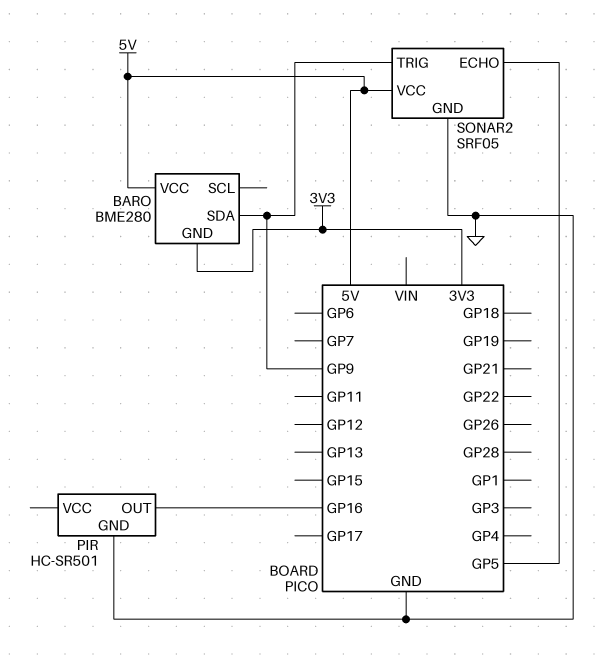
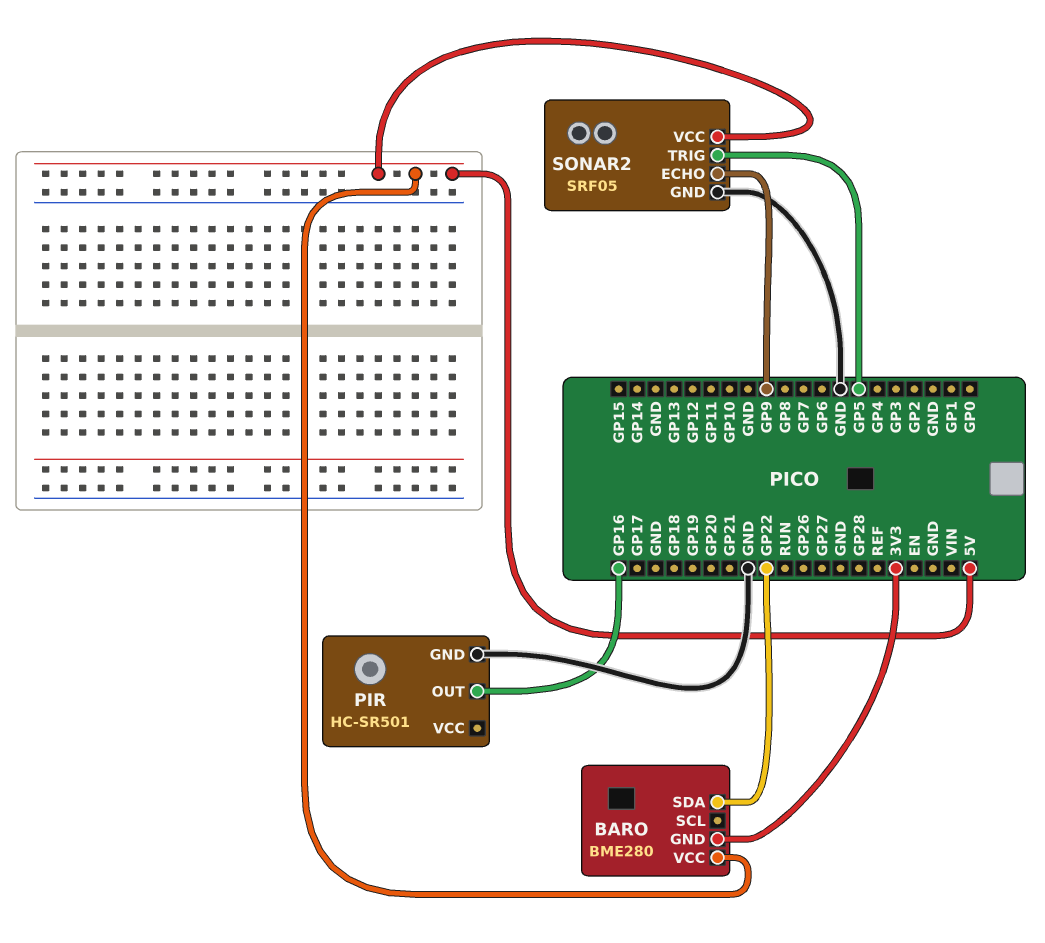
BARO pin SDA: GP9 -> GP22
SONAR2 pin ECHO: GP5 -> GP9
SONAR2 pin TRIG: GP9 -> GP5

